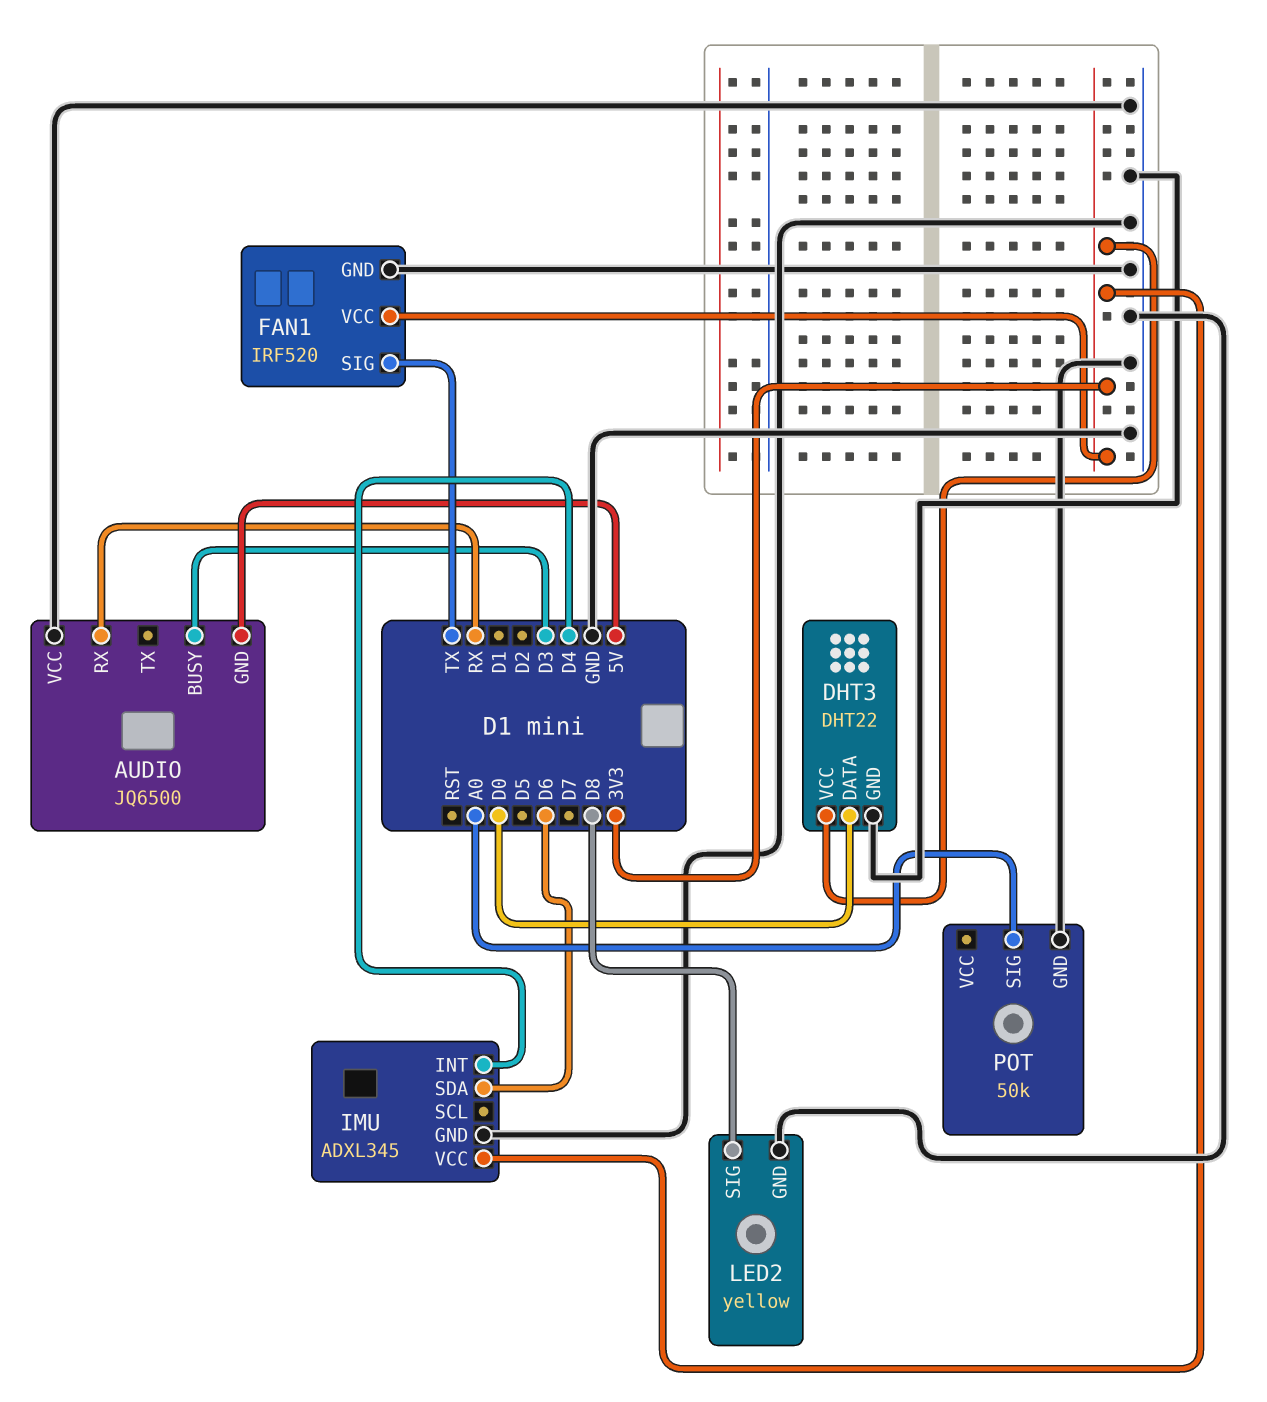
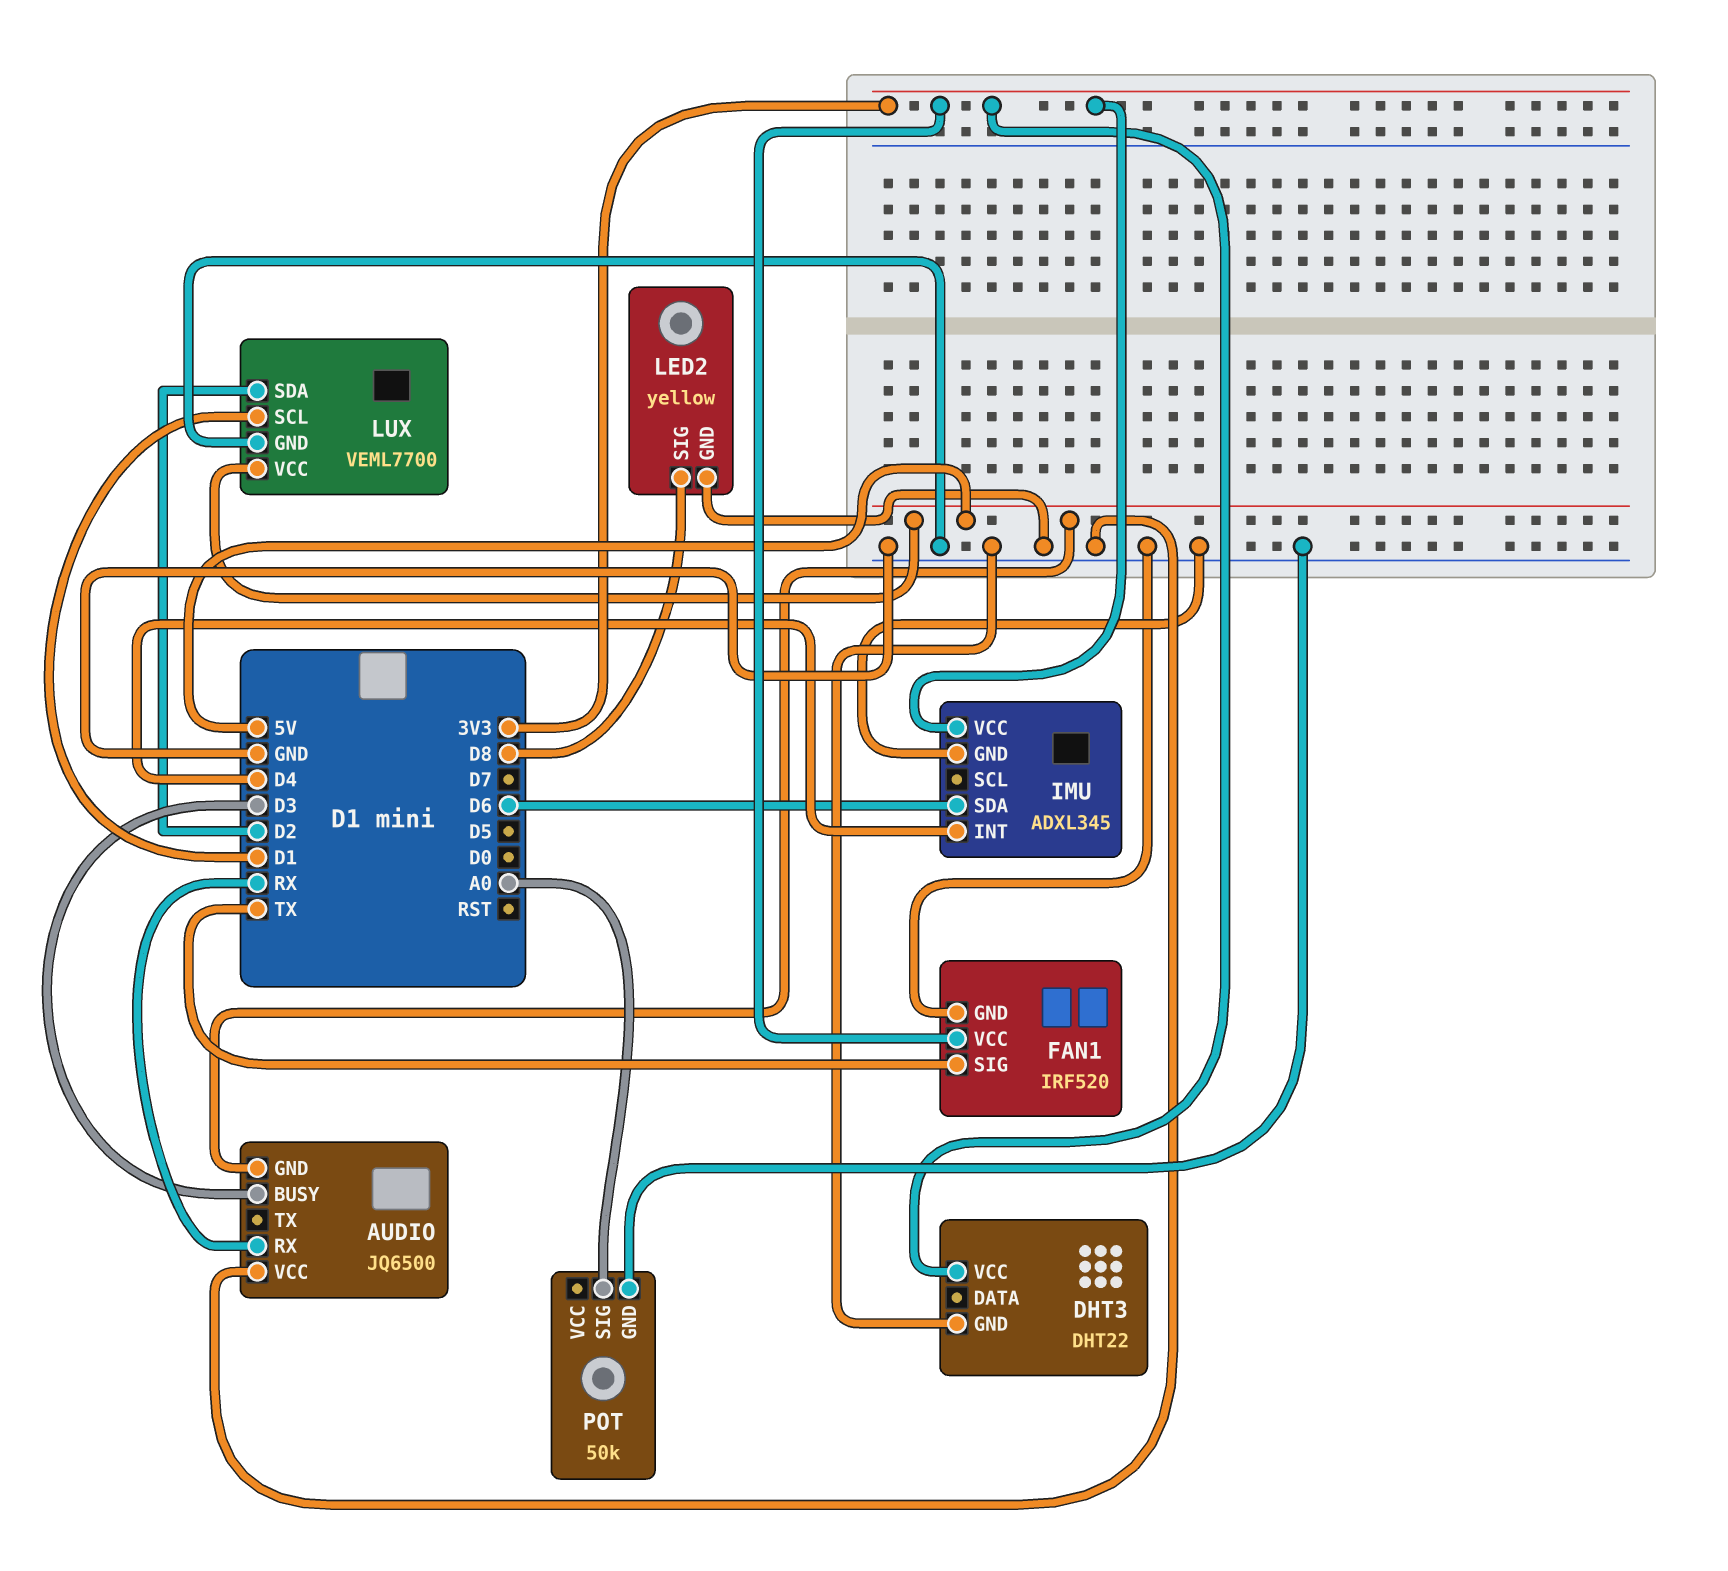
DHT3 pin DATA: D0 -> none
LUX: none -> VEML7700
LUX pin GND: none -> GND
LUX pin SCL: none -> D1
LUX pin SDA: none -> D2
LUX pin VCC: none -> 5V

